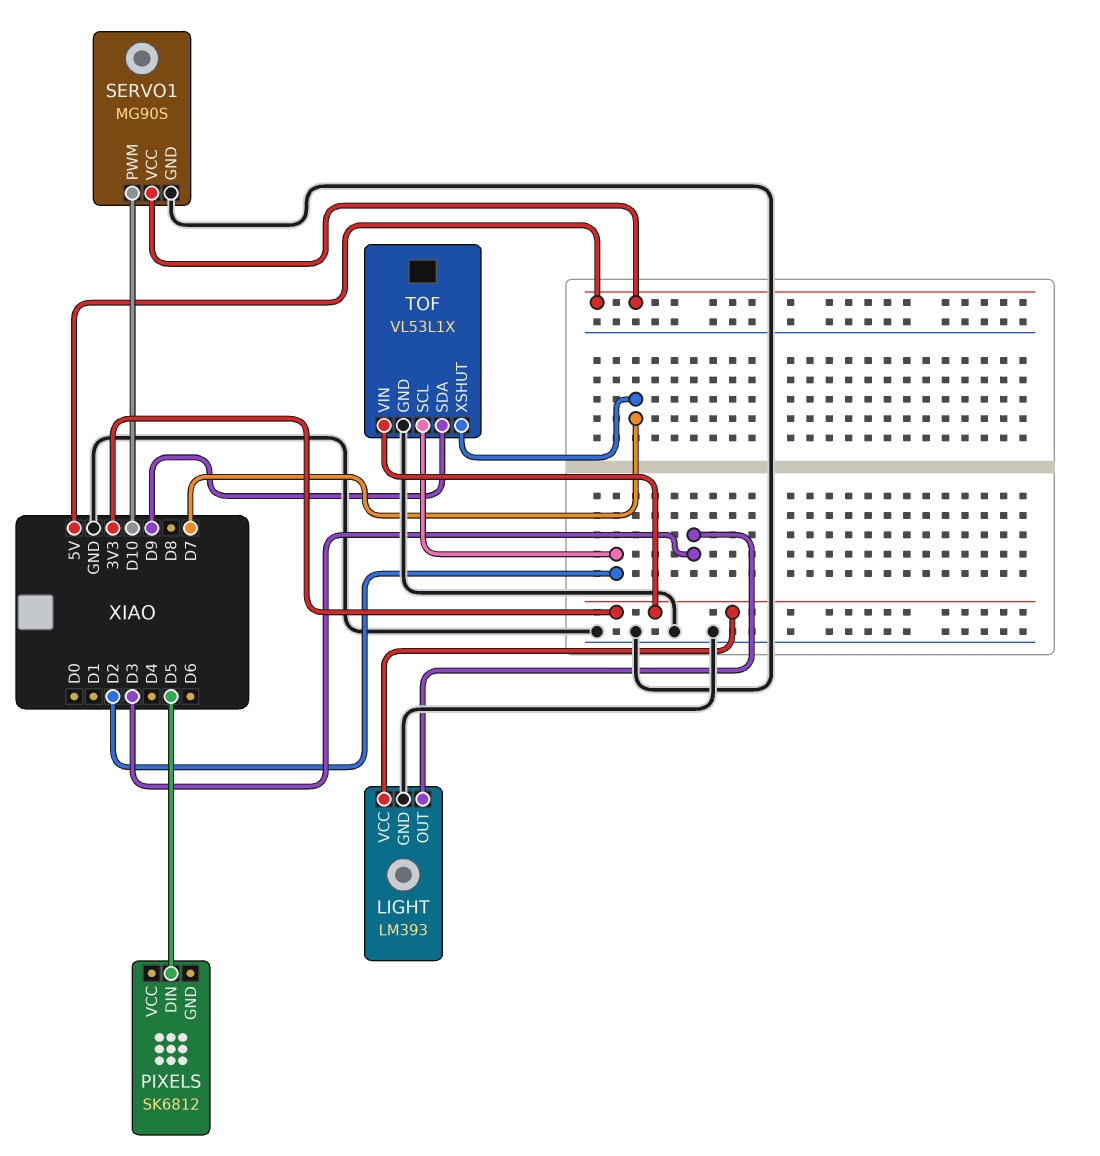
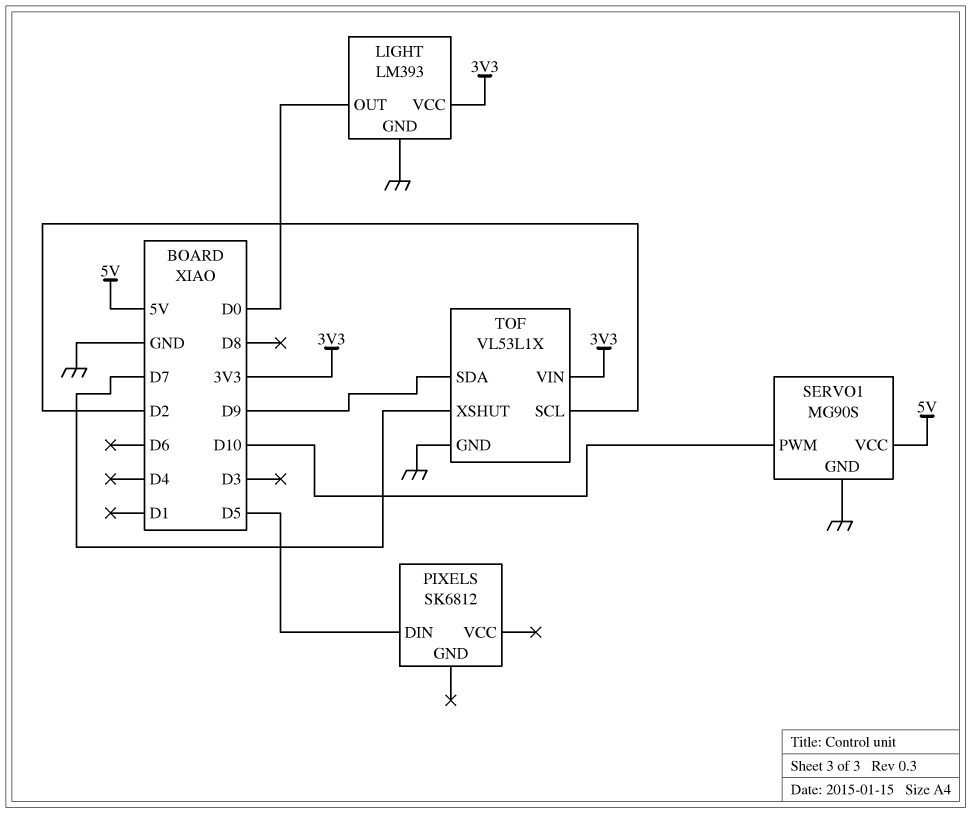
LIGHT pin OUT: D3 -> D0

